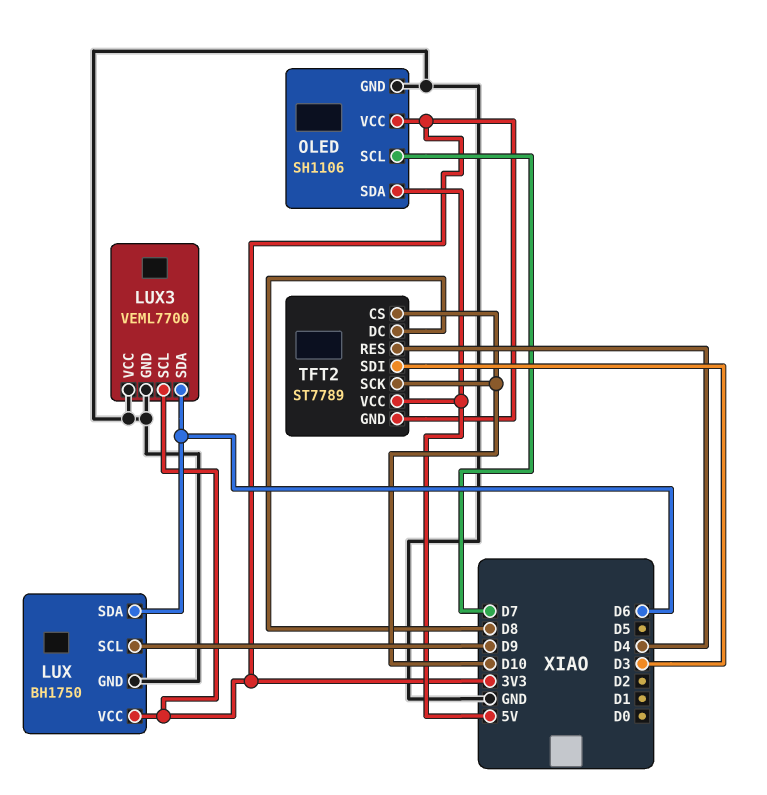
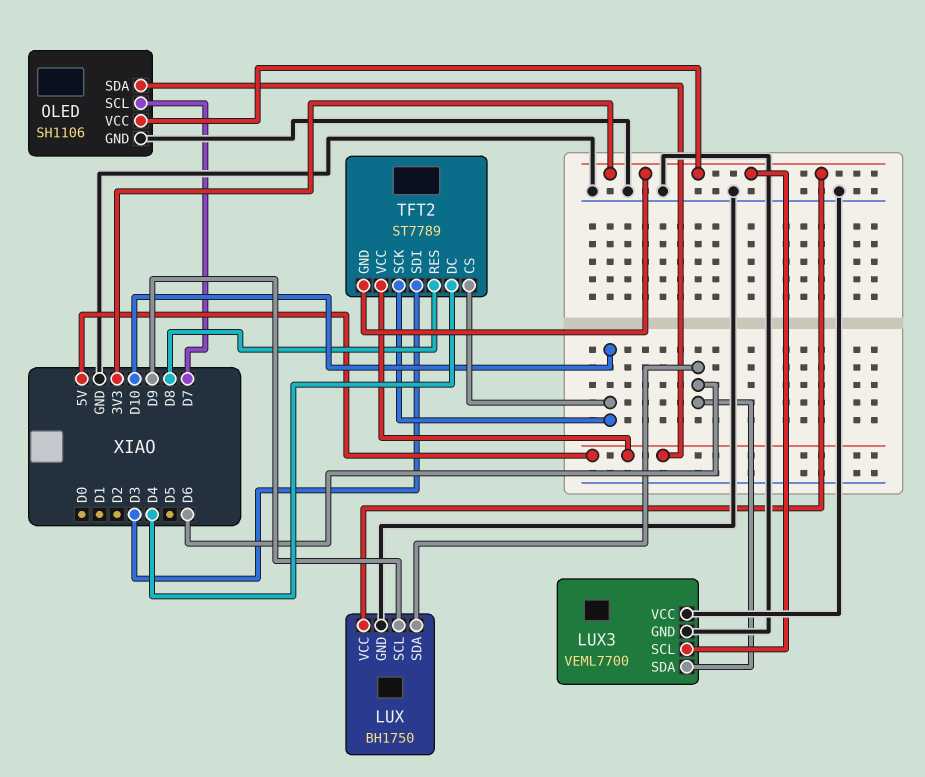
TFT2 pin DC: D8 -> D4
TFT2 pin RES: D4 -> D8

